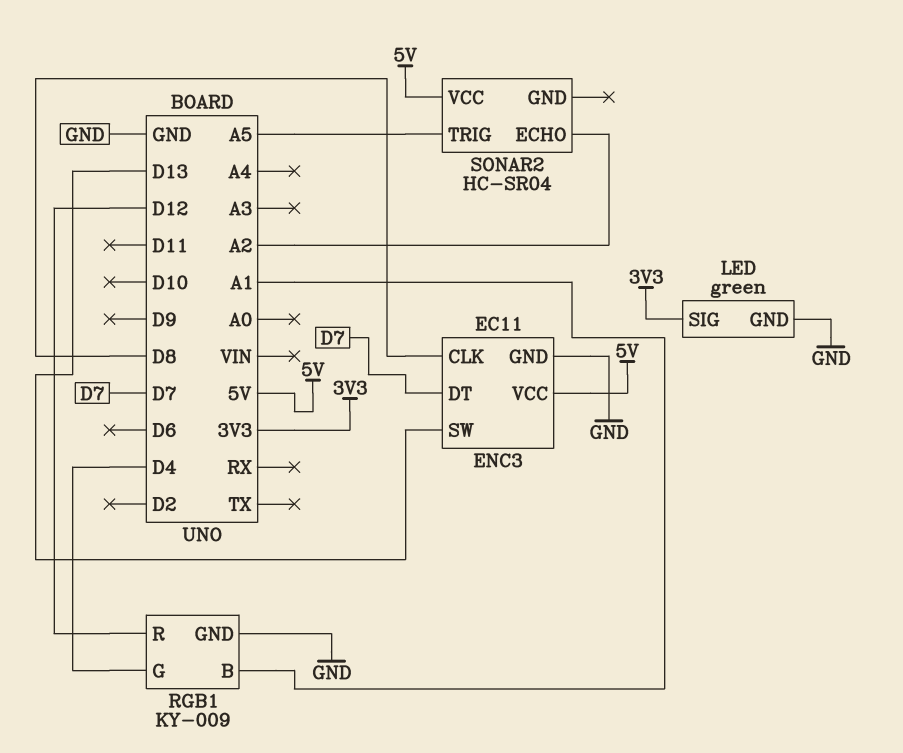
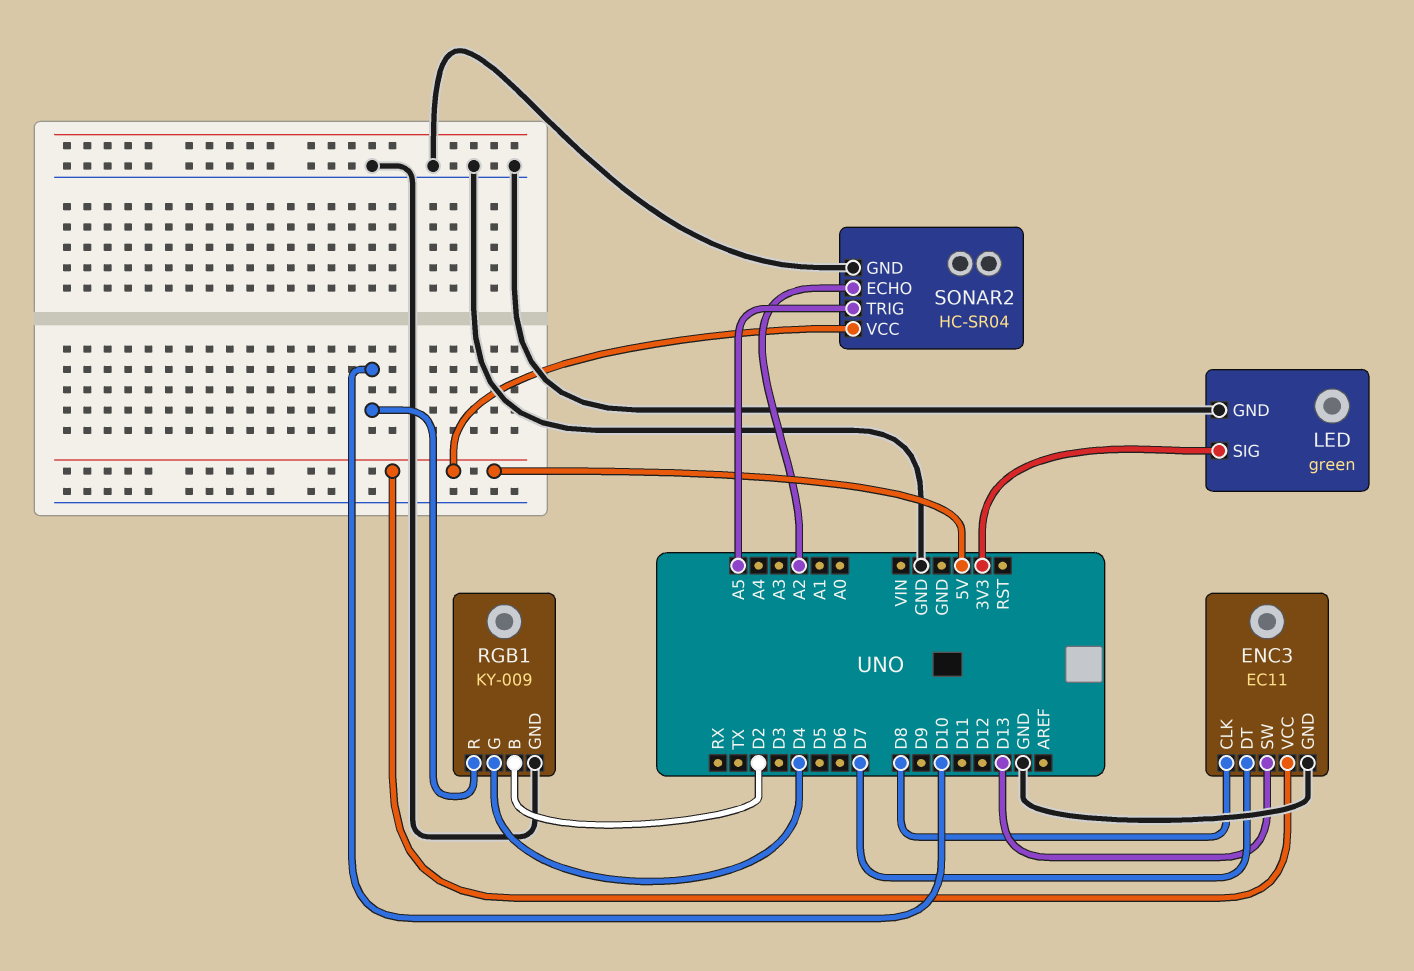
RGB1 pin B: A1 -> D2
RGB1 pin R: D12 -> D10
SONAR2 pin GND: none -> GND

